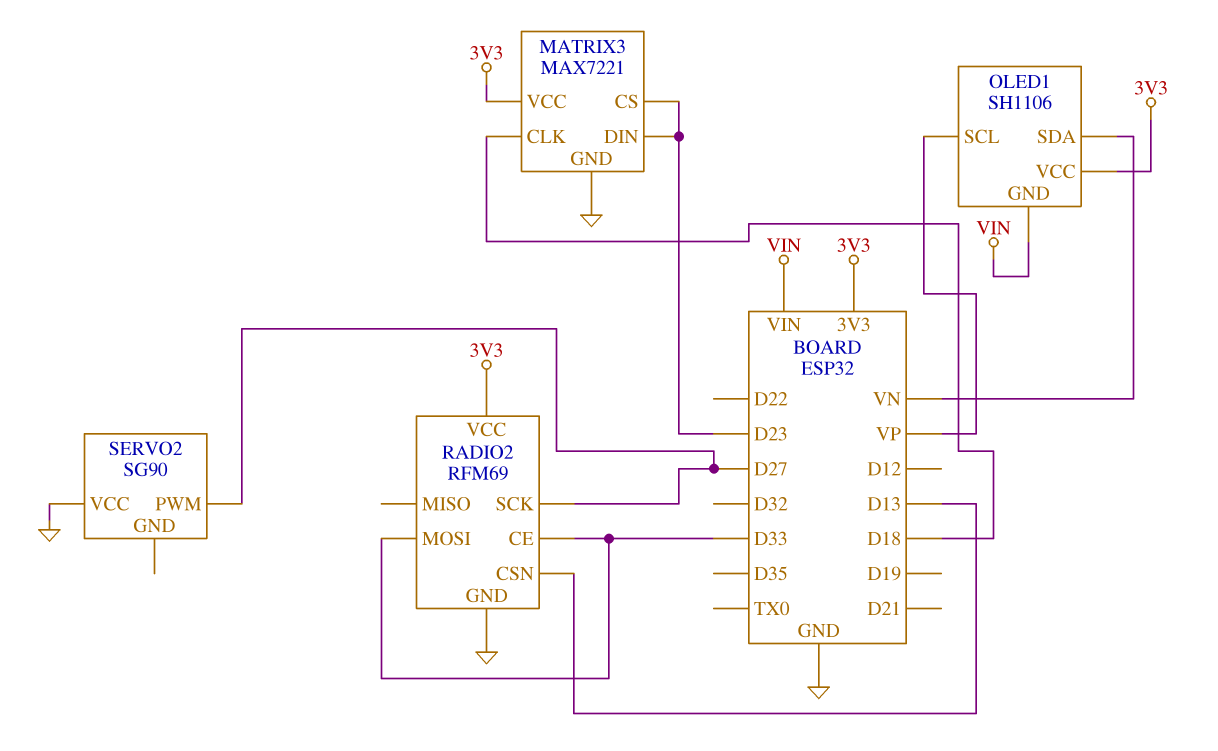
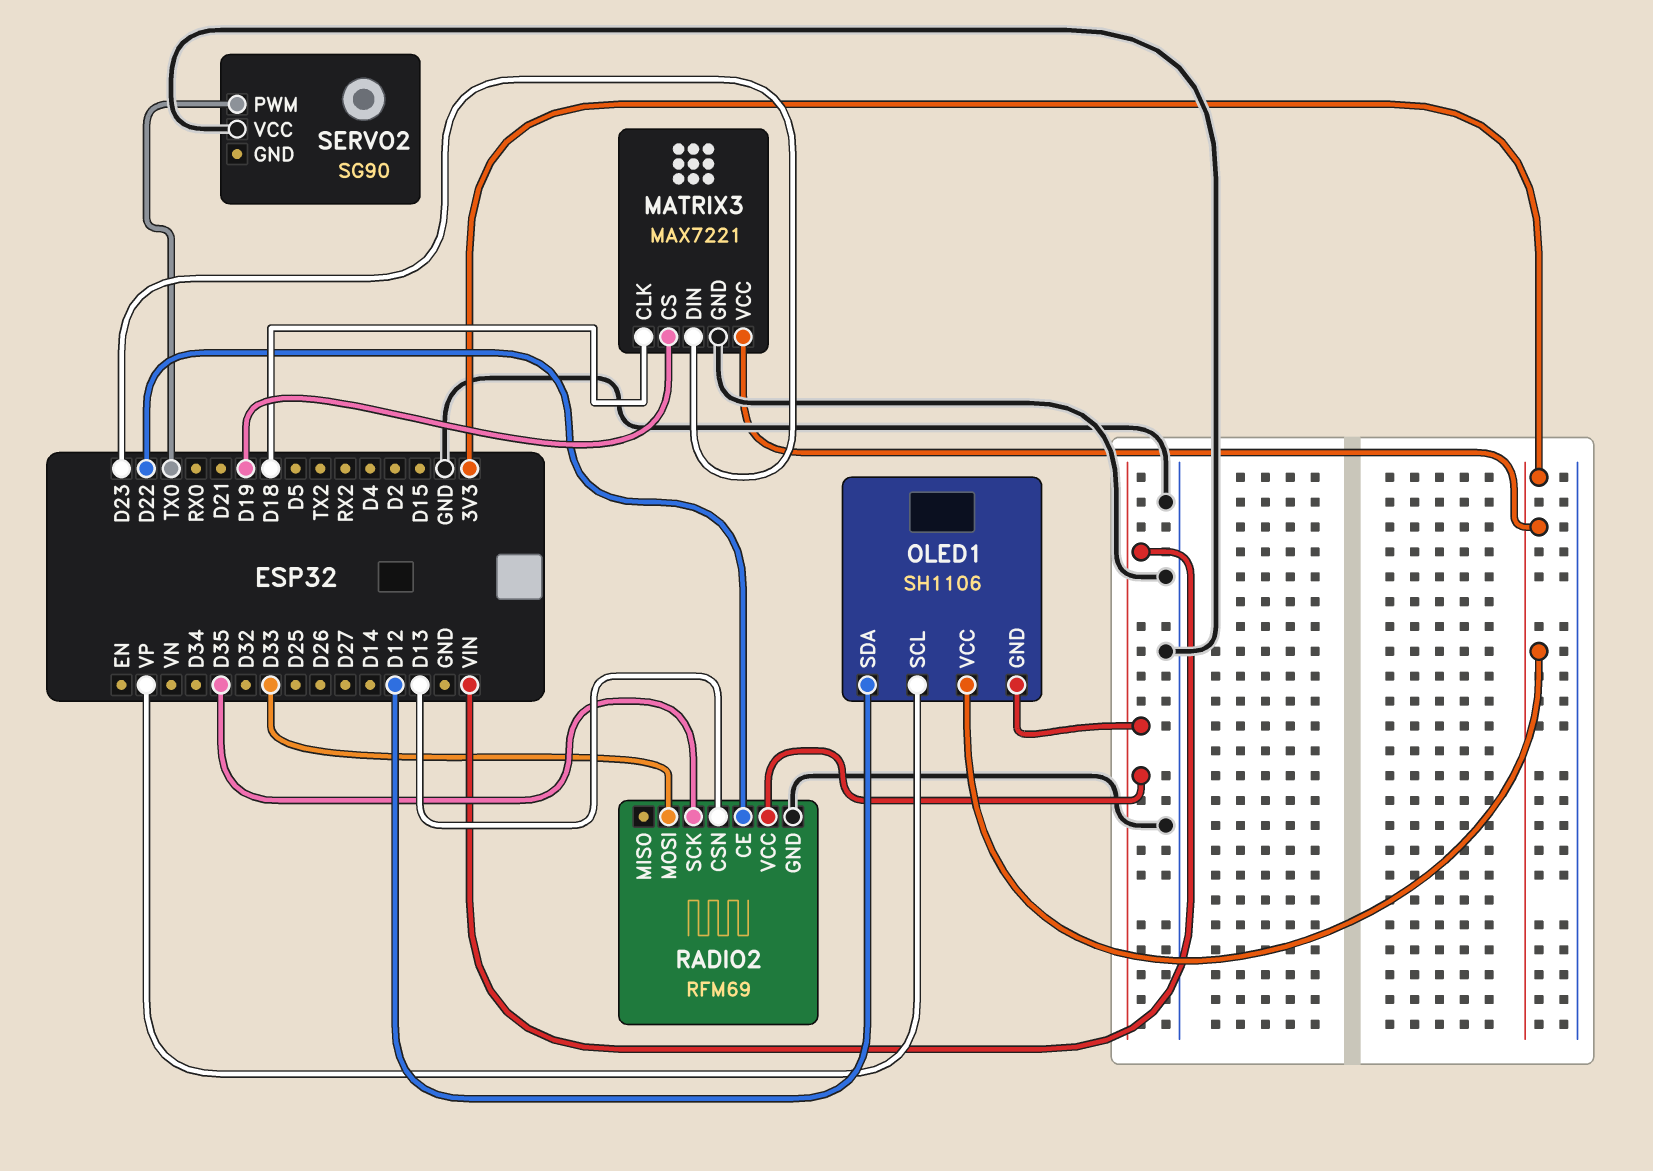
MATRIX3 pin CS: D23 -> D19
OLED1 pin SDA: VN -> D12
RADIO2 pin CE: D33 -> D22
RADIO2 pin SCK: D27 -> D35
RADIO2 pin VCC: 3V3 -> VIN
SERVO2 pin PWM: D27 -> TX0

